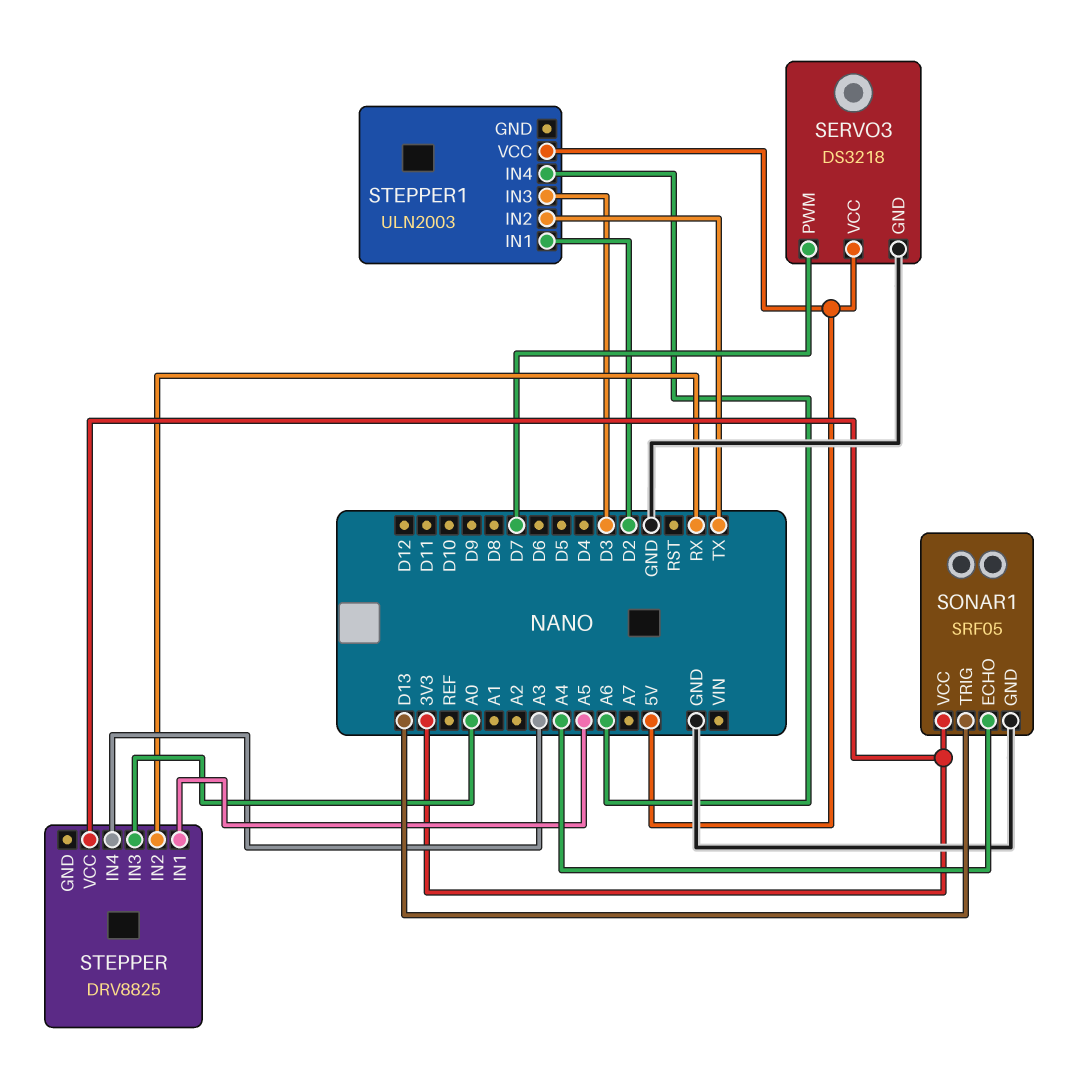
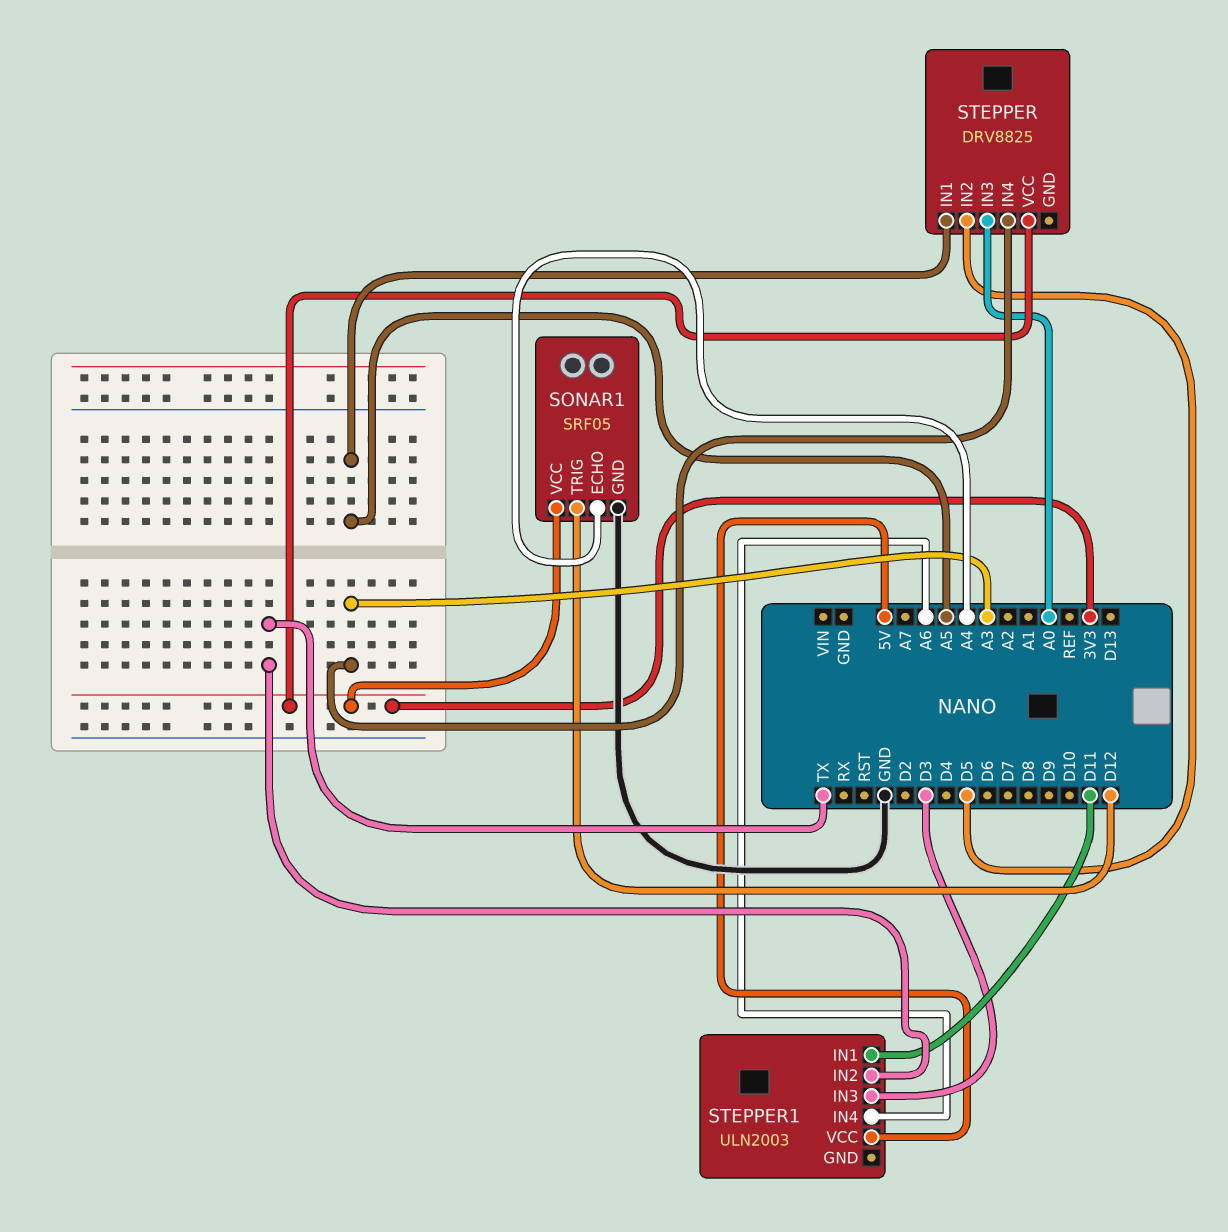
SERVO3: DS3218 -> none
SERVO3 pin GND: GND -> none
SERVO3 pin PWM: D7 -> none
SERVO3 pin VCC: 5V -> none
SONAR1 pin TRIG: D13 -> D12
STEPPER pin IN2: RX -> D5
STEPPER1 pin IN1: D2 -> D11

